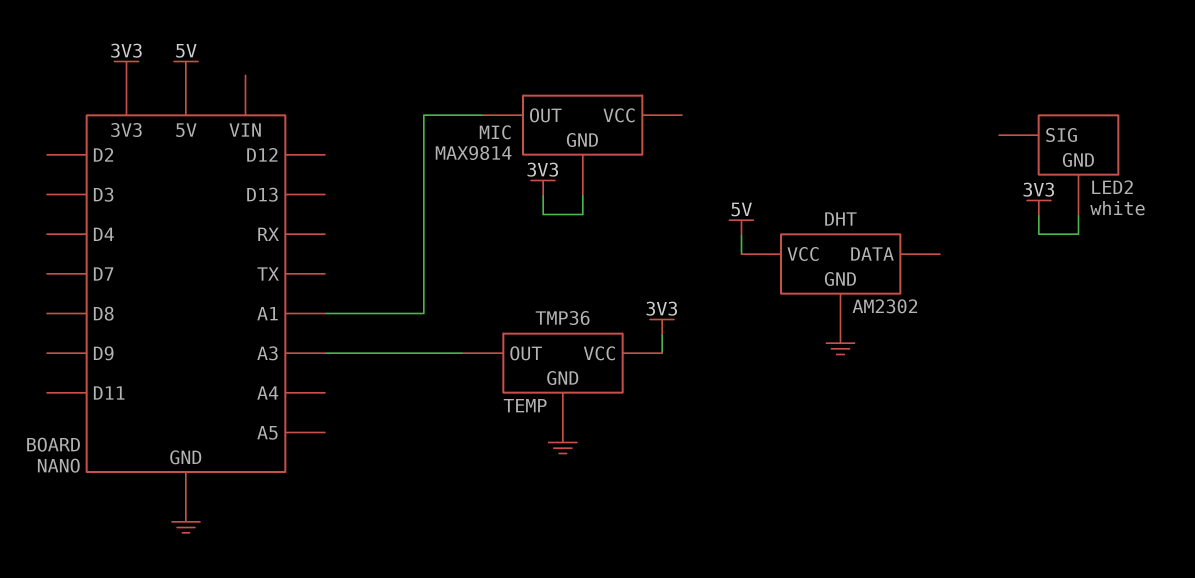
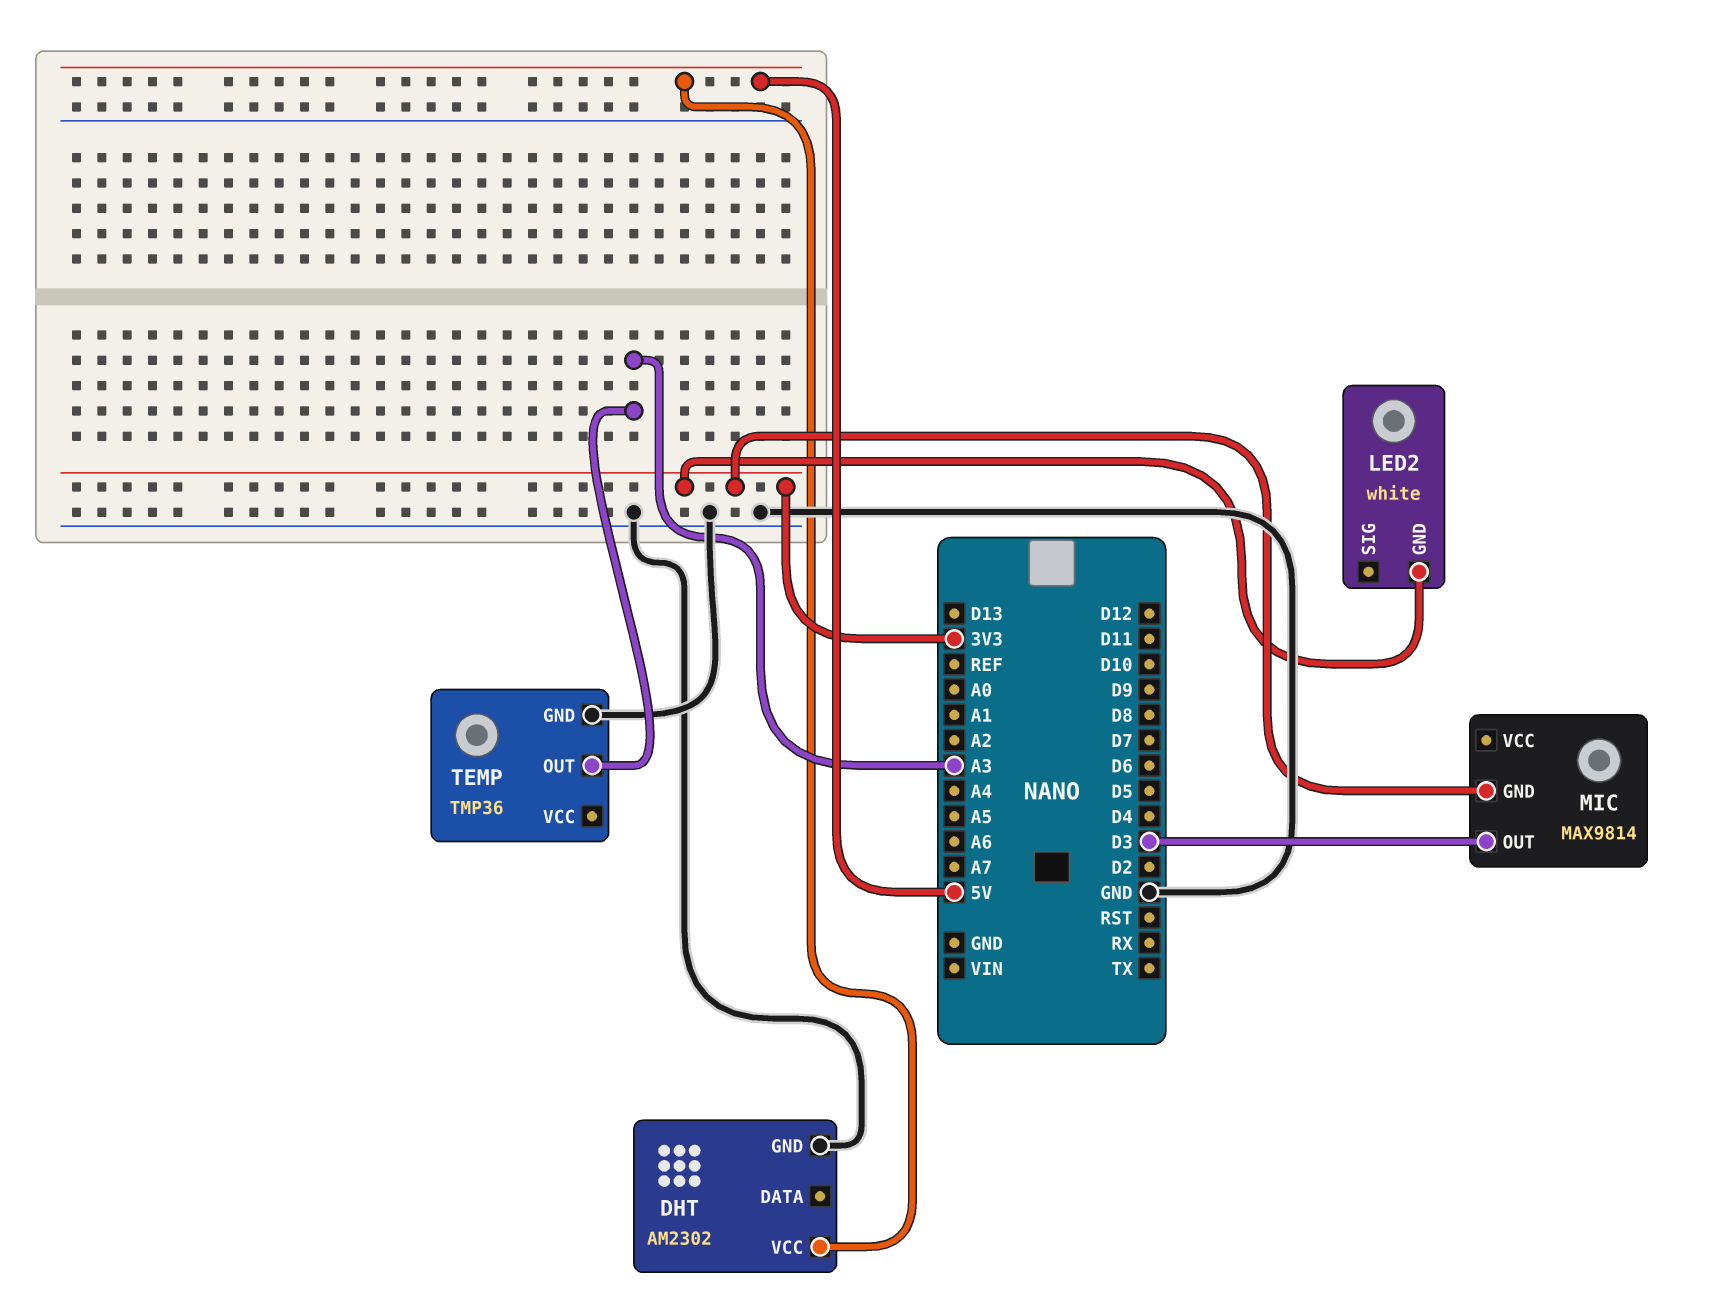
MIC pin OUT: A1 -> D3
TEMP pin VCC: 3V3 -> none

